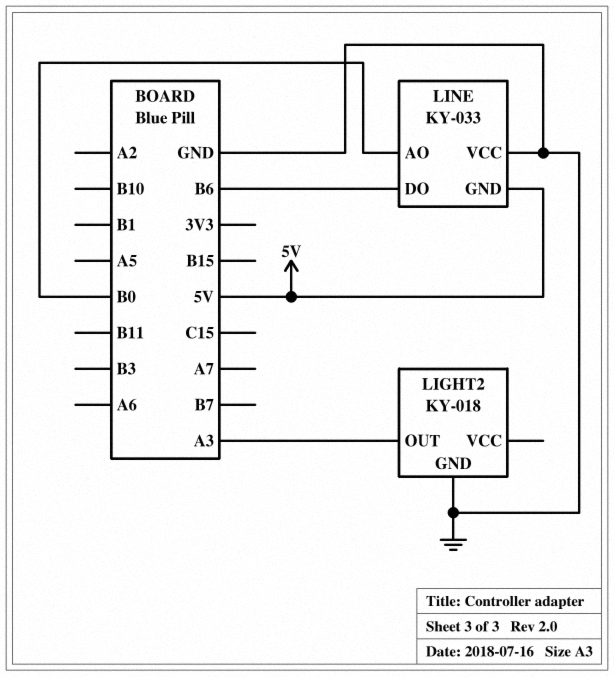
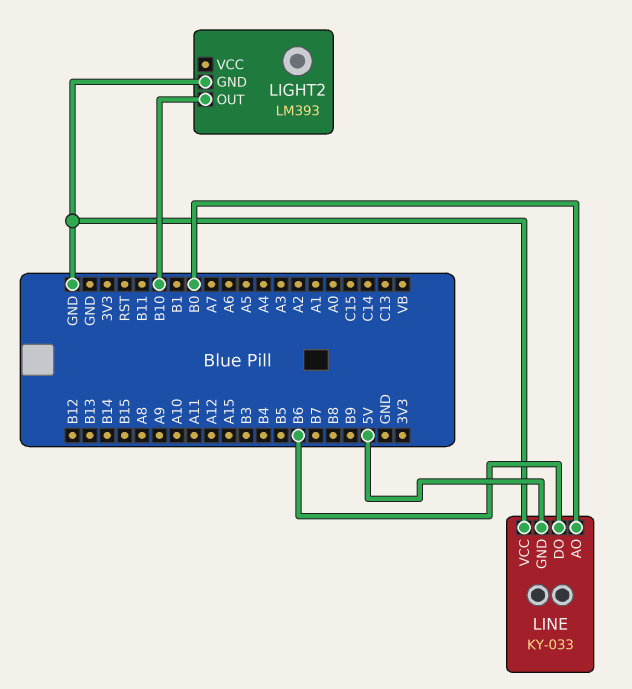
LIGHT2: KY-018 -> LM393
LIGHT2 pin OUT: A3 -> B10

